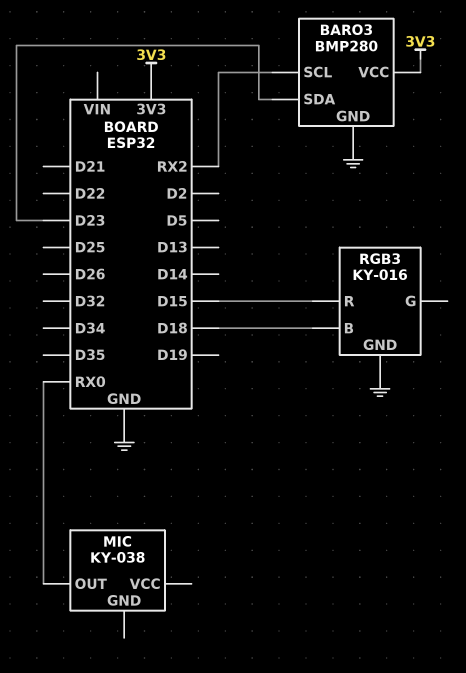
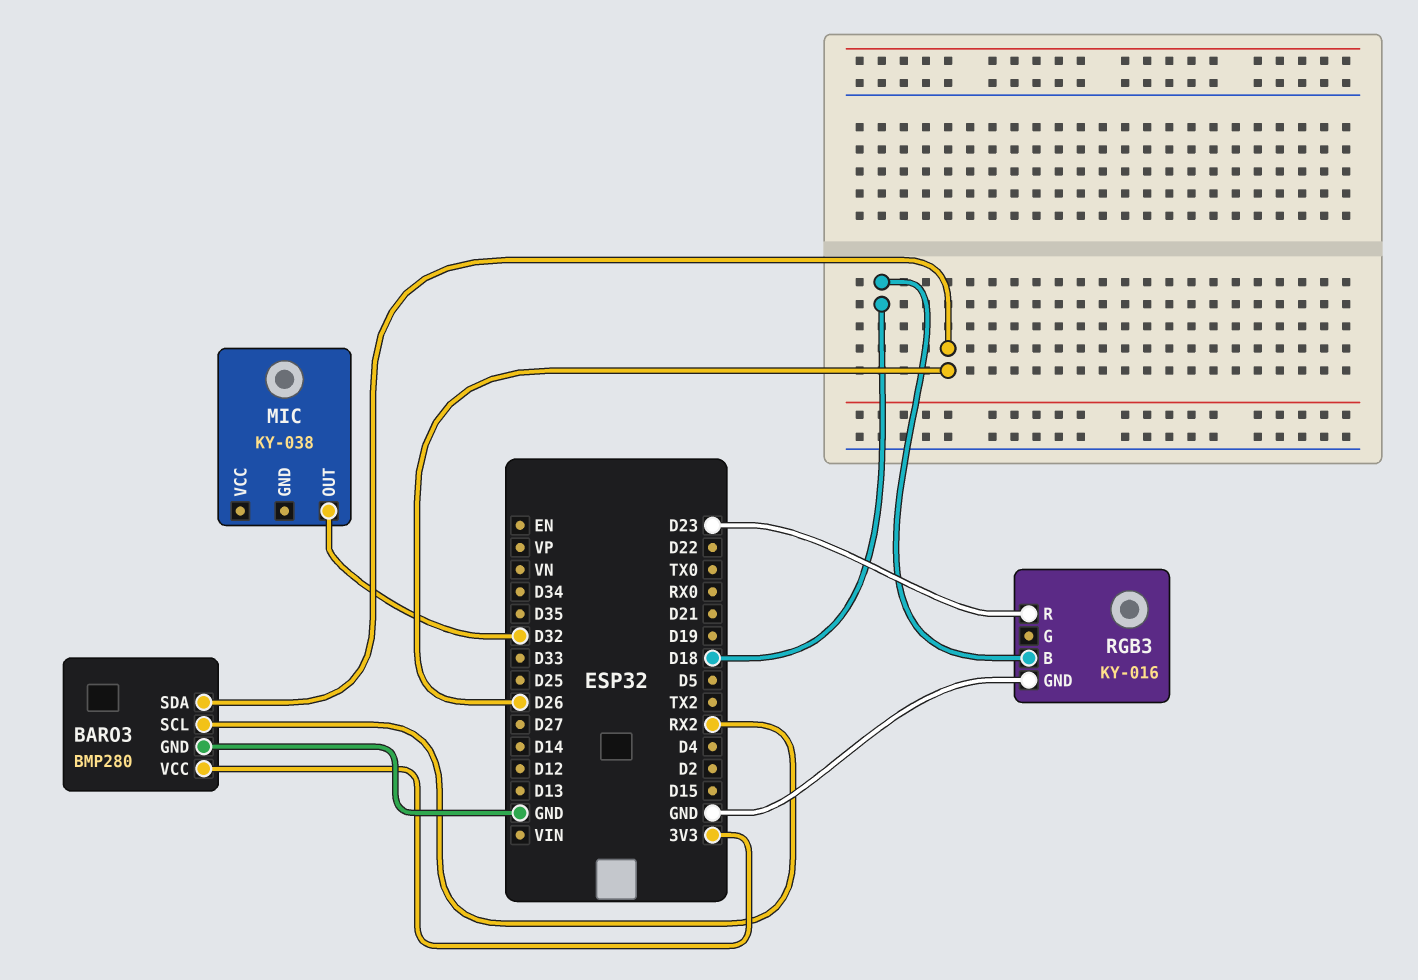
BARO3 pin SDA: D23 -> D26
MIC pin OUT: RX0 -> D32
RGB3 pin R: D15 -> D23

